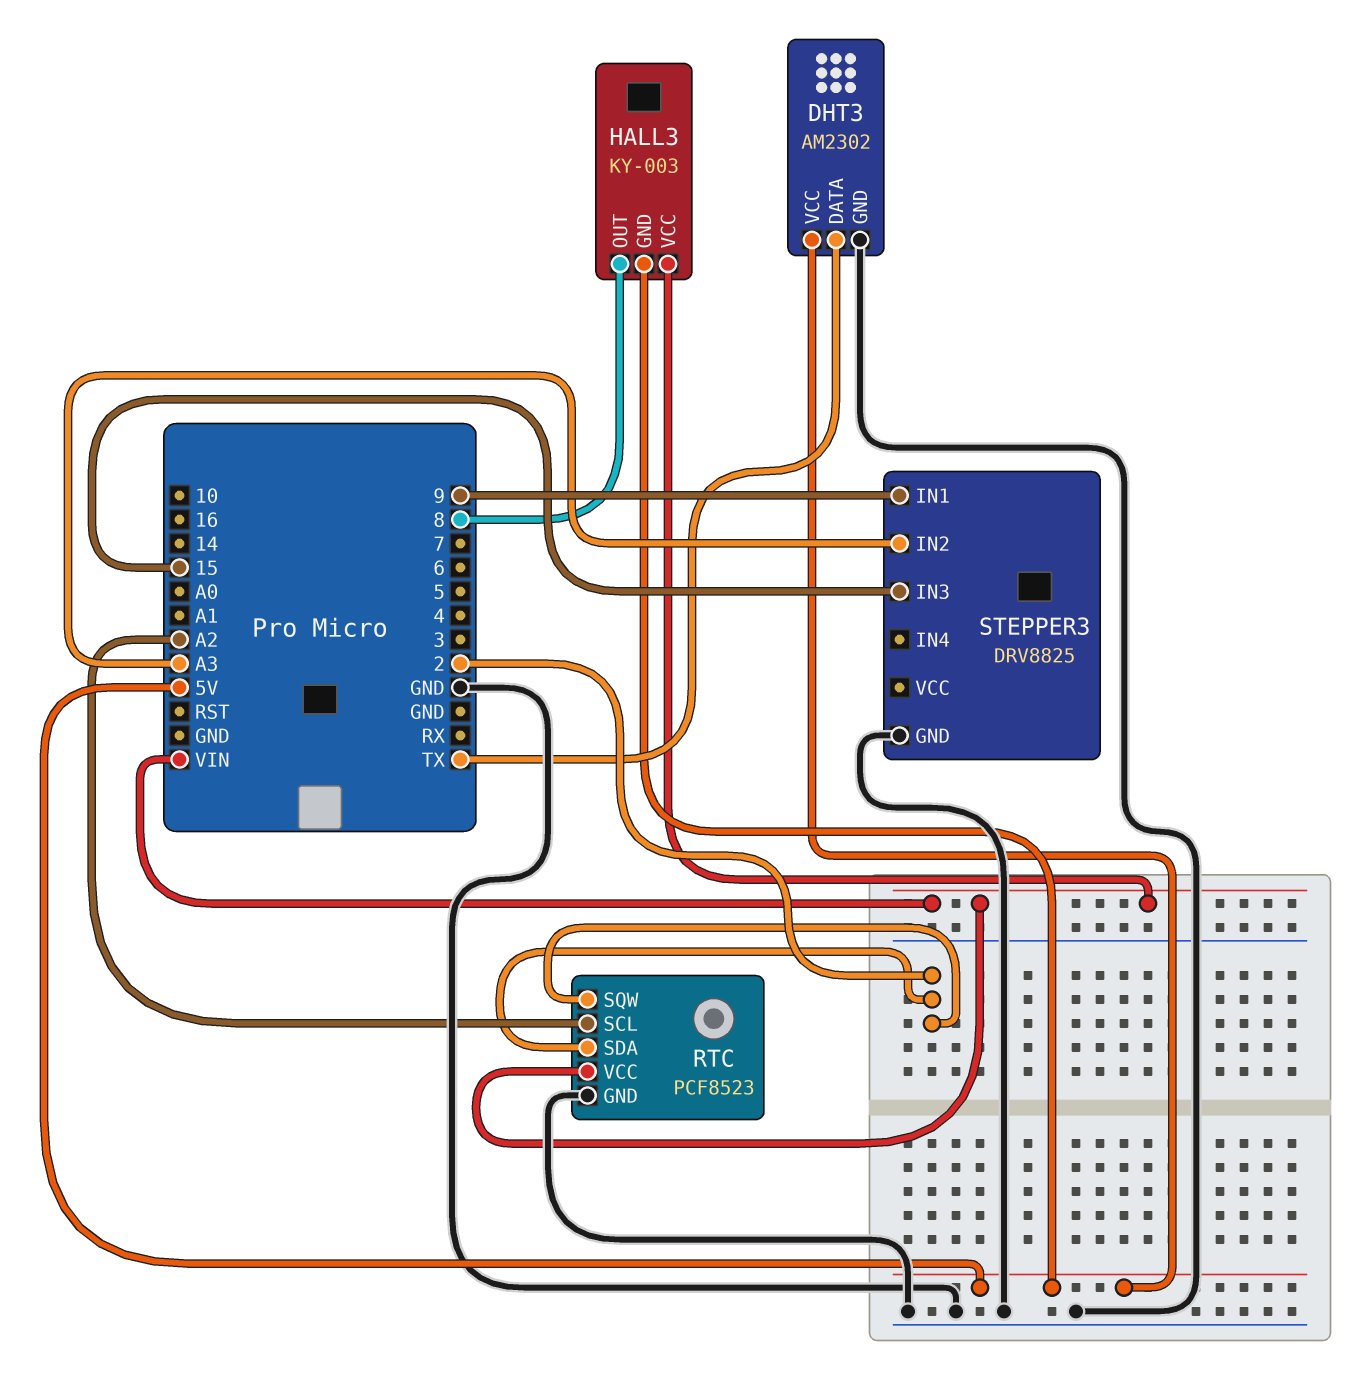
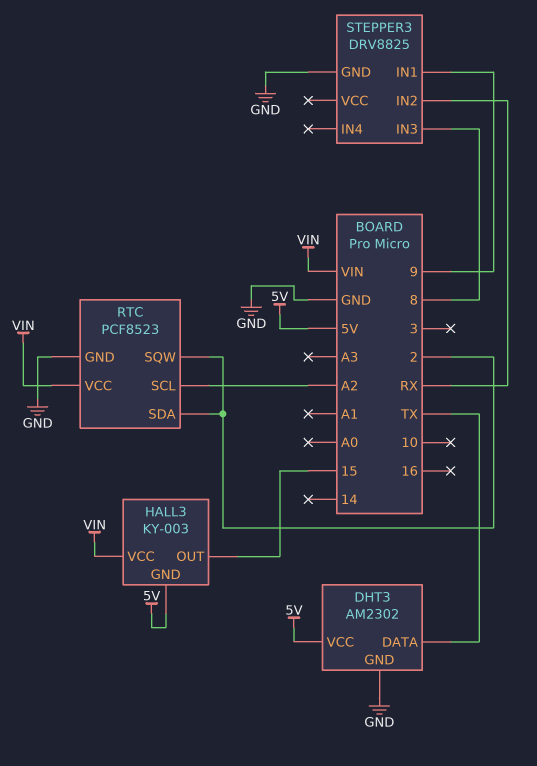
HALL3 pin OUT: 8 -> 15
STEPPER3 pin IN2: A3 -> RX
STEPPER3 pin IN3: 15 -> 8

